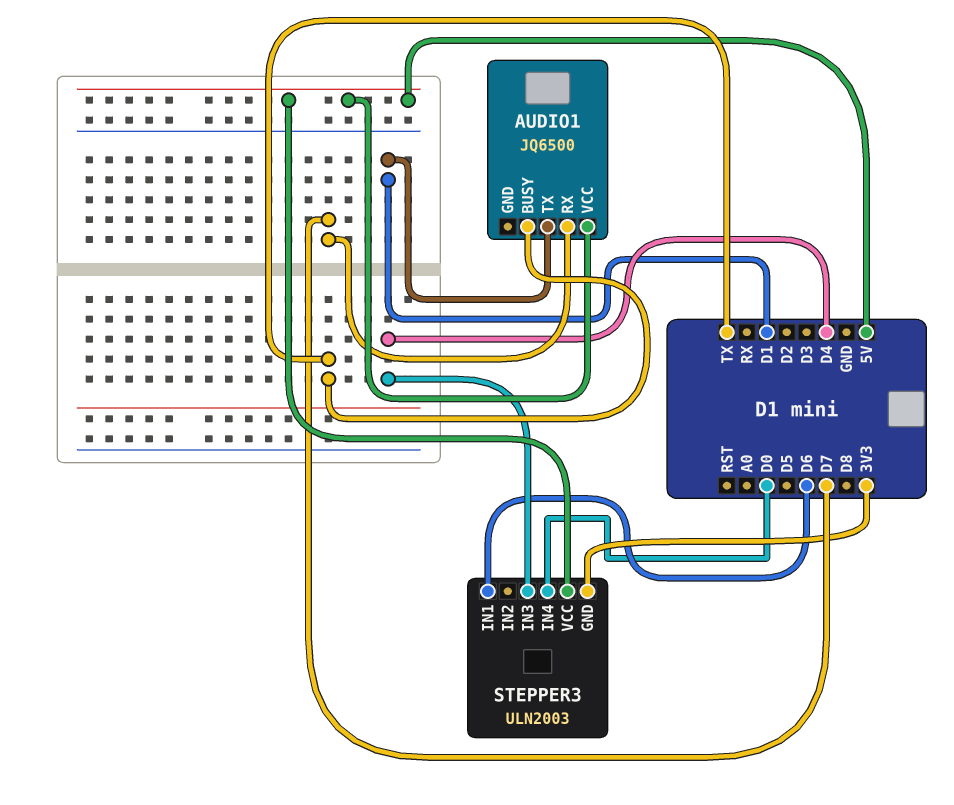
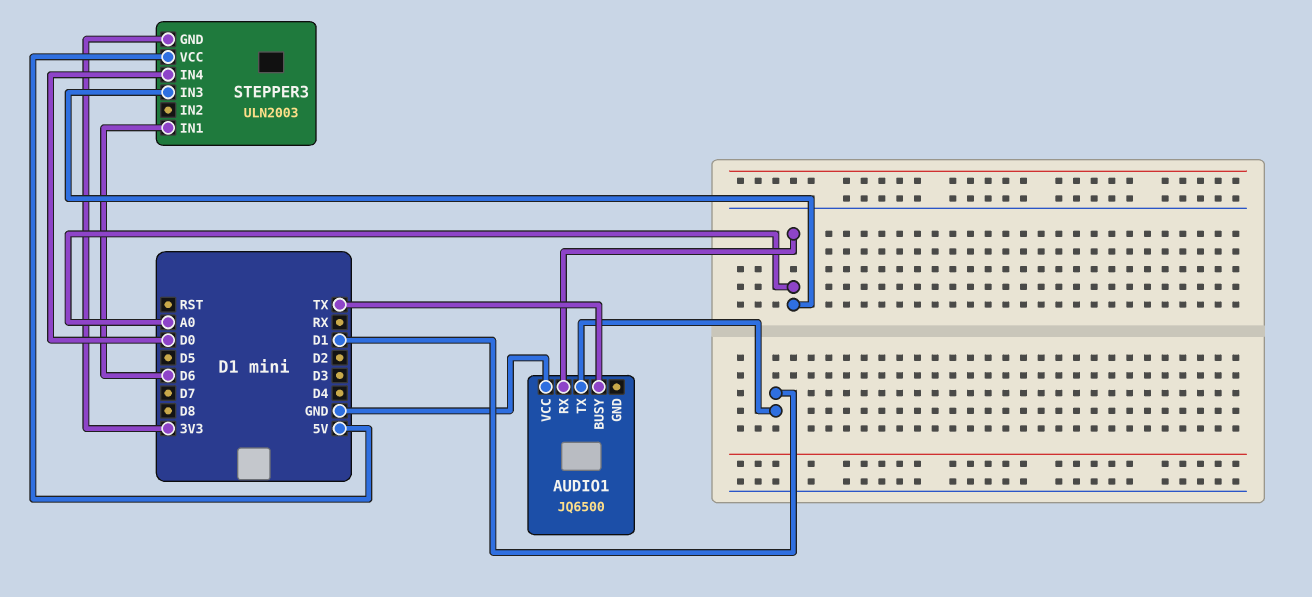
AUDIO1 pin RX: D7 -> A0
AUDIO1 pin VCC: 5V -> GND
STEPPER3 pin IN3: D4 -> A0

